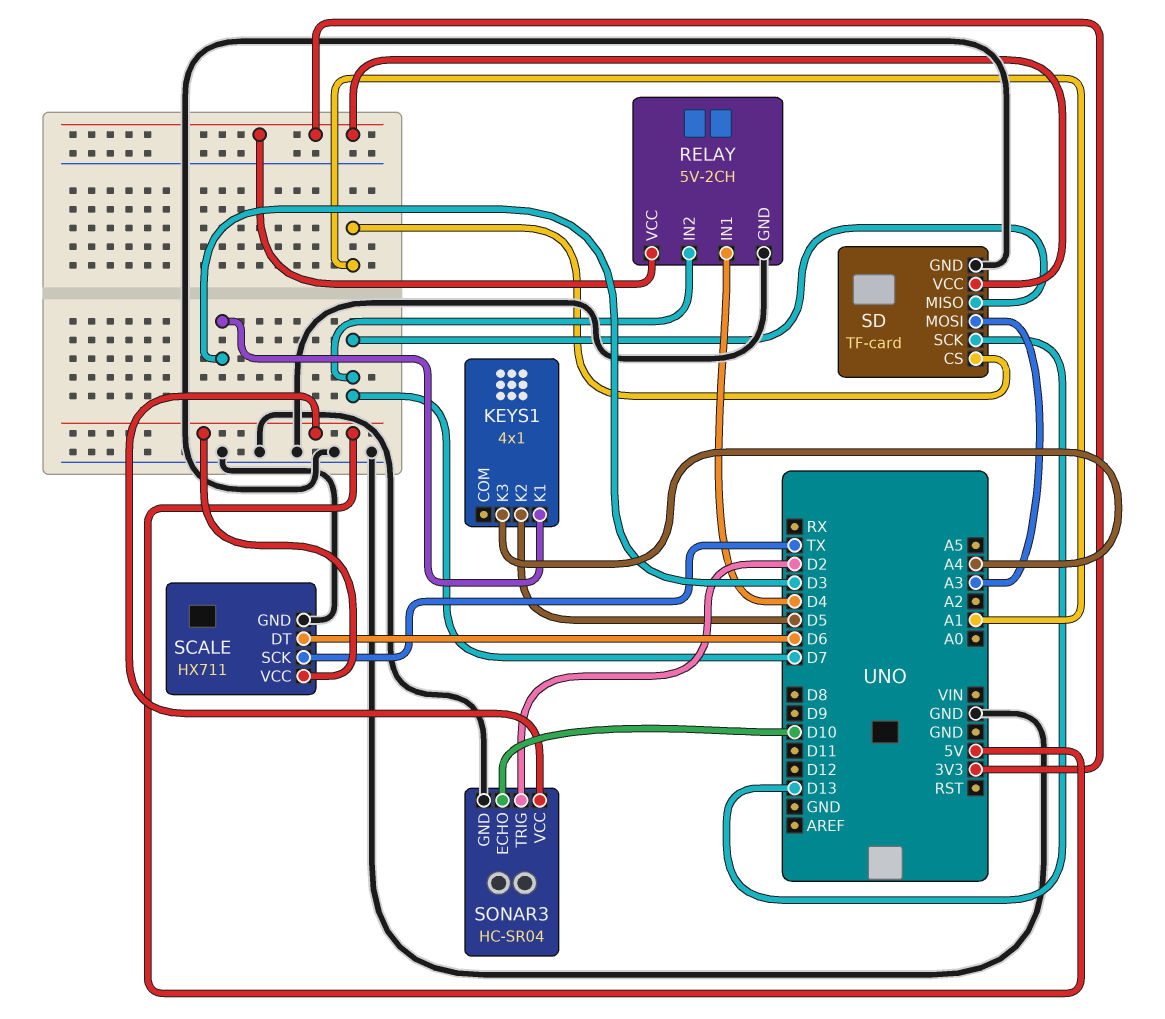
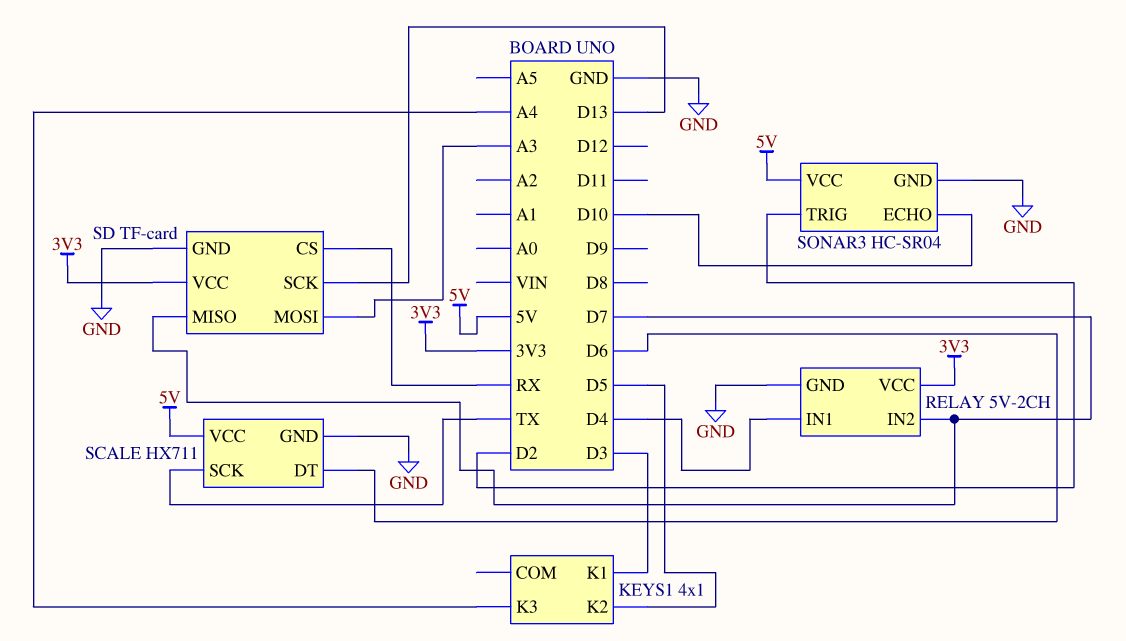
SD pin CS: A1 -> RX

